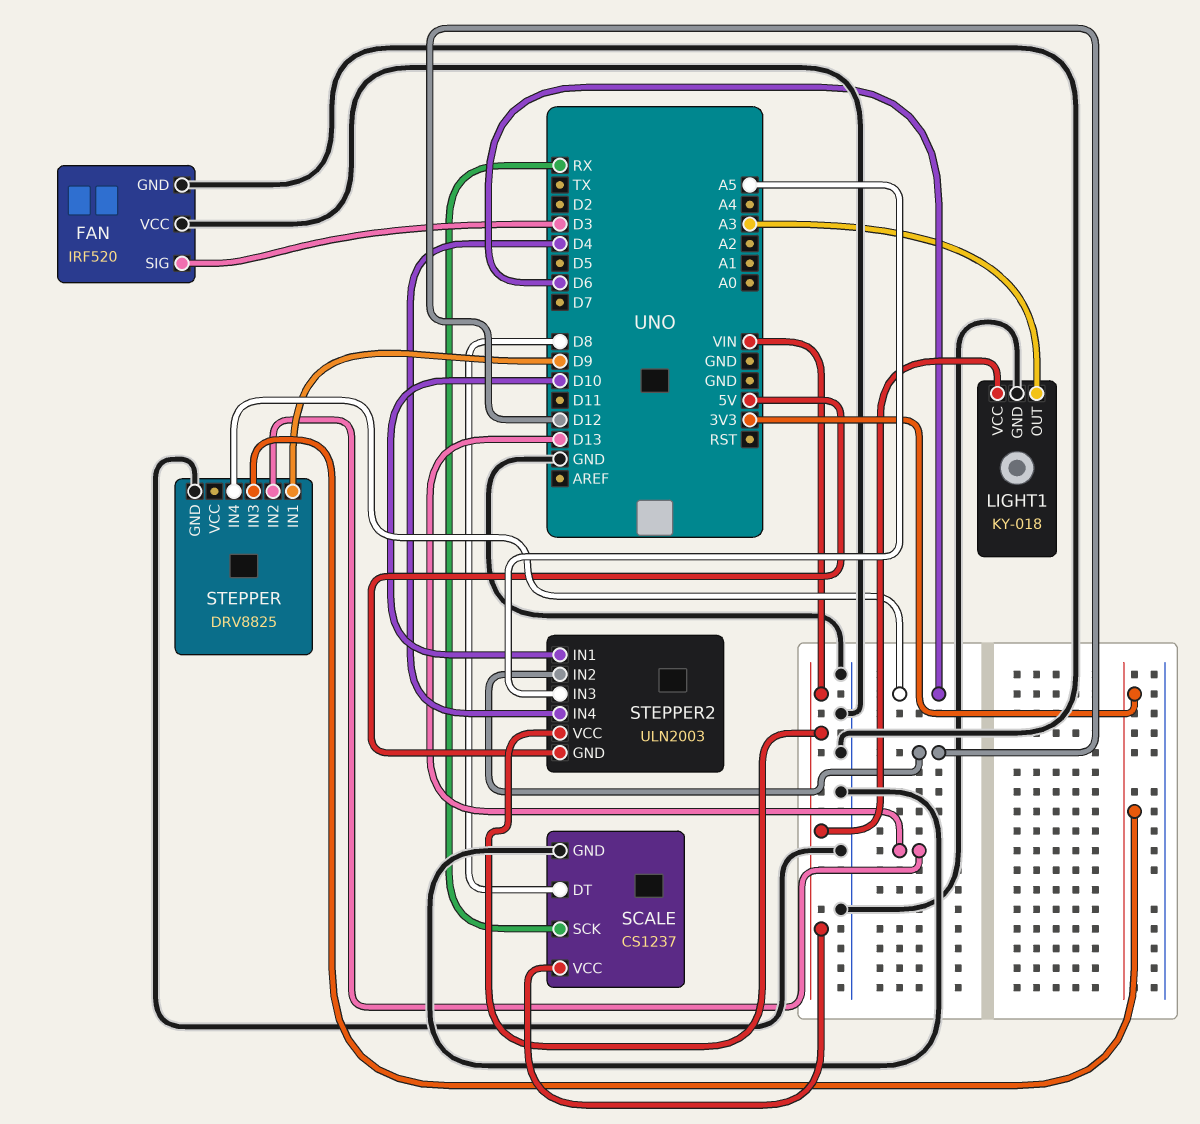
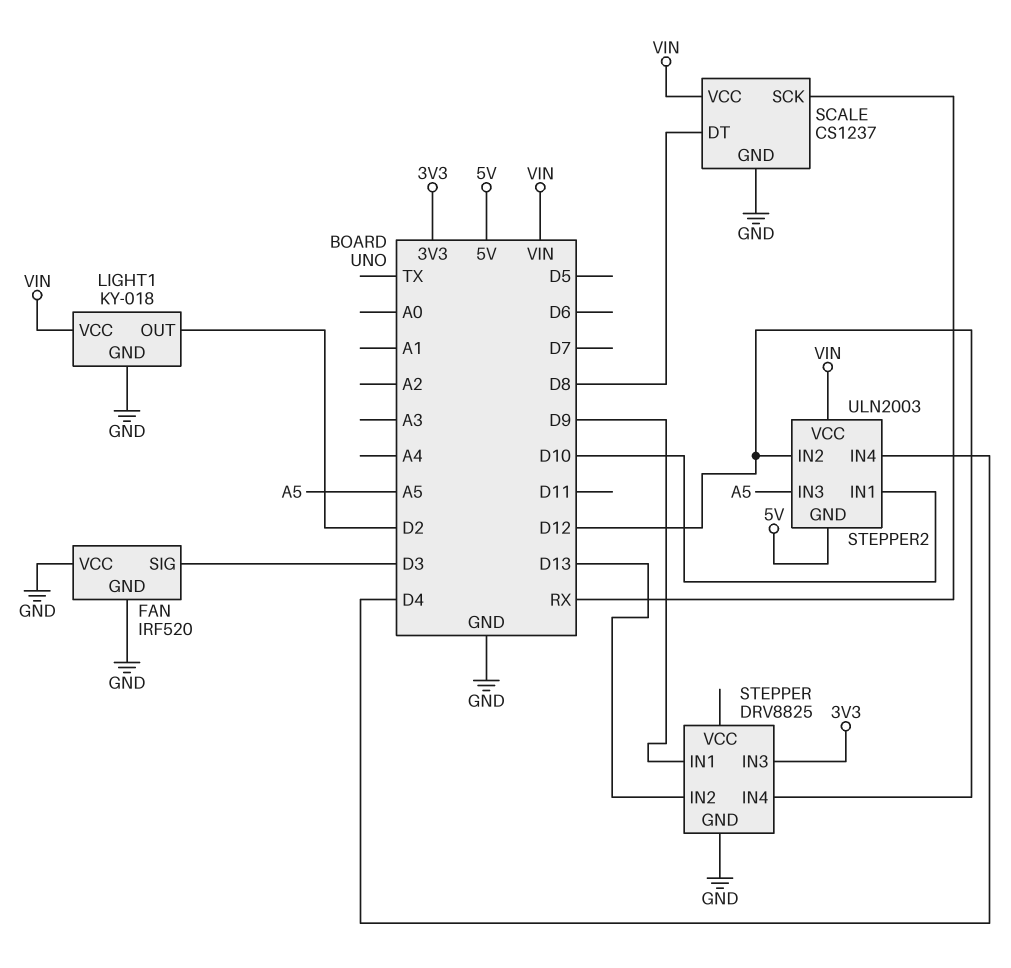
LIGHT1 pin OUT: A3 -> D2
STEPPER pin IN4: D6 -> D12

